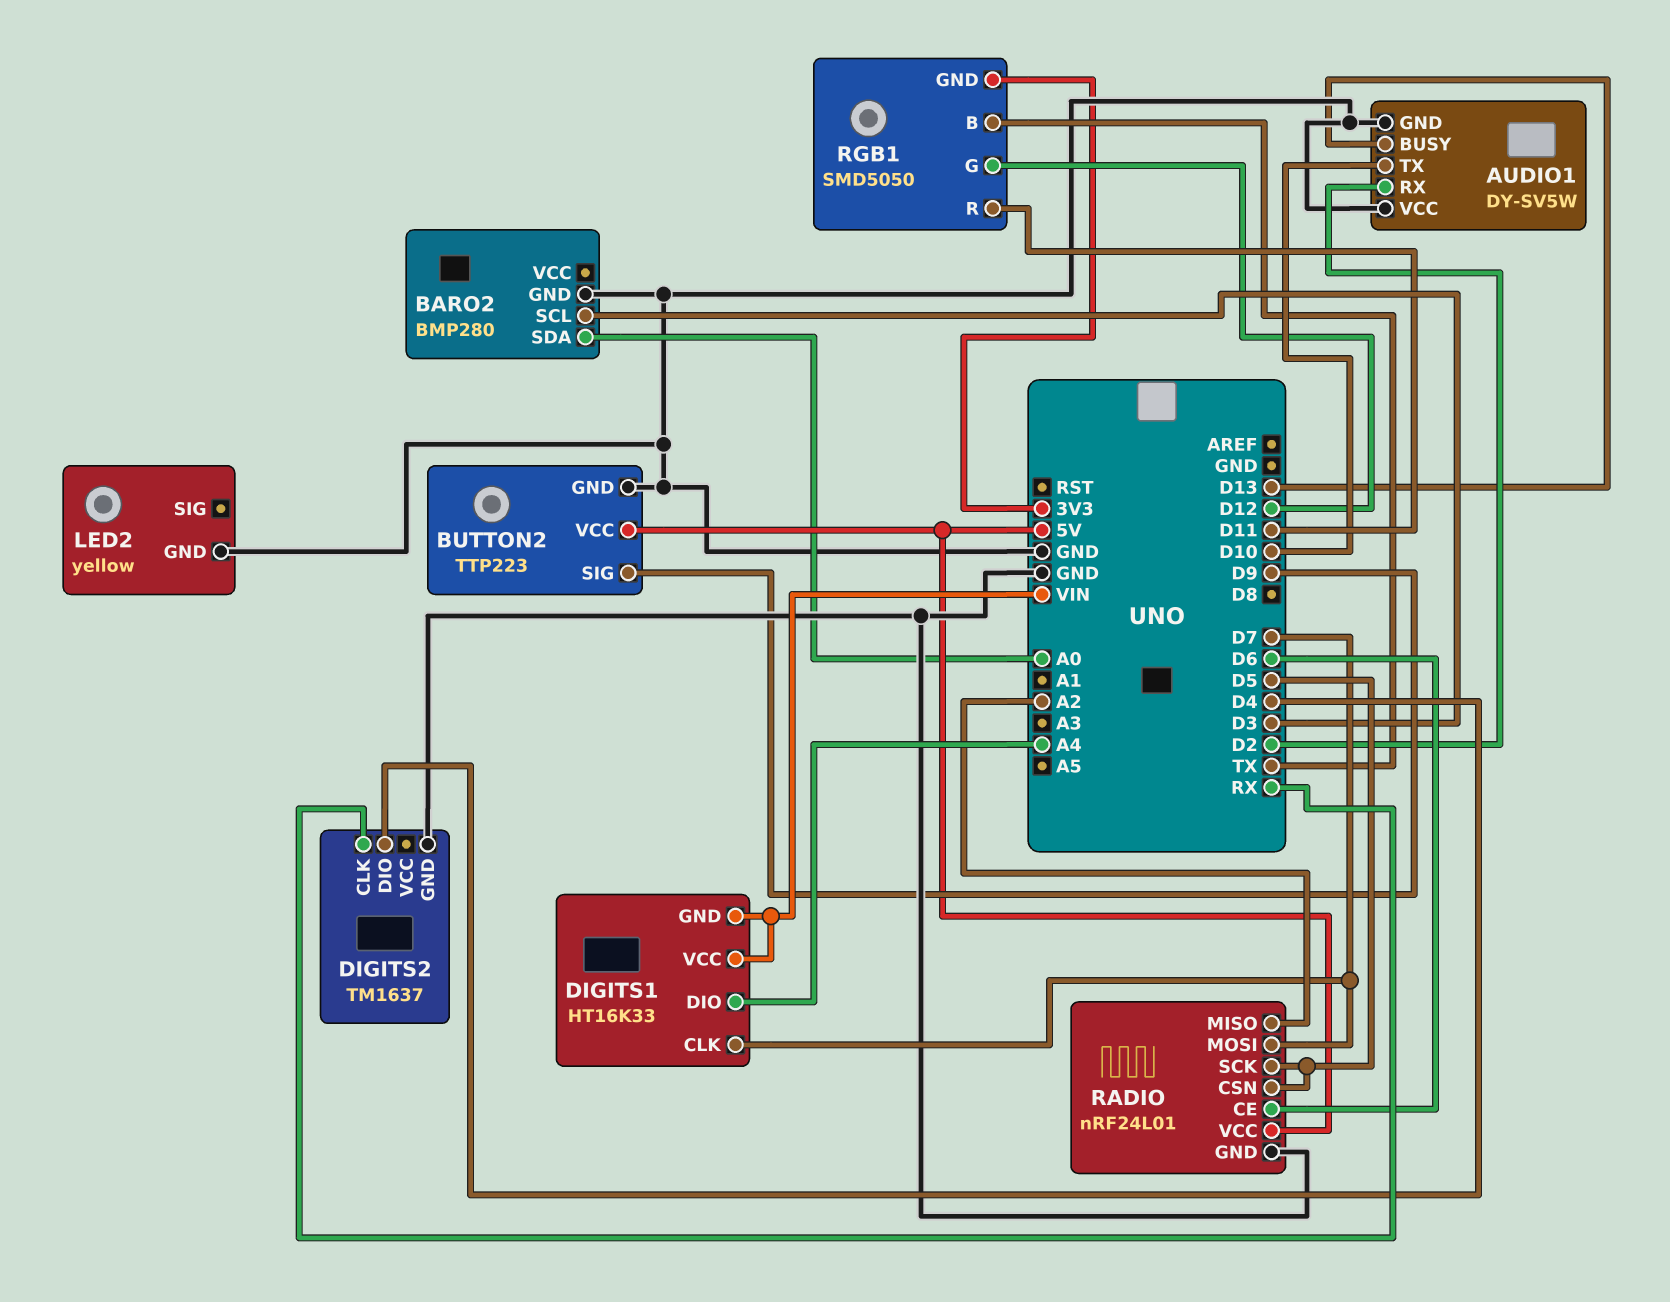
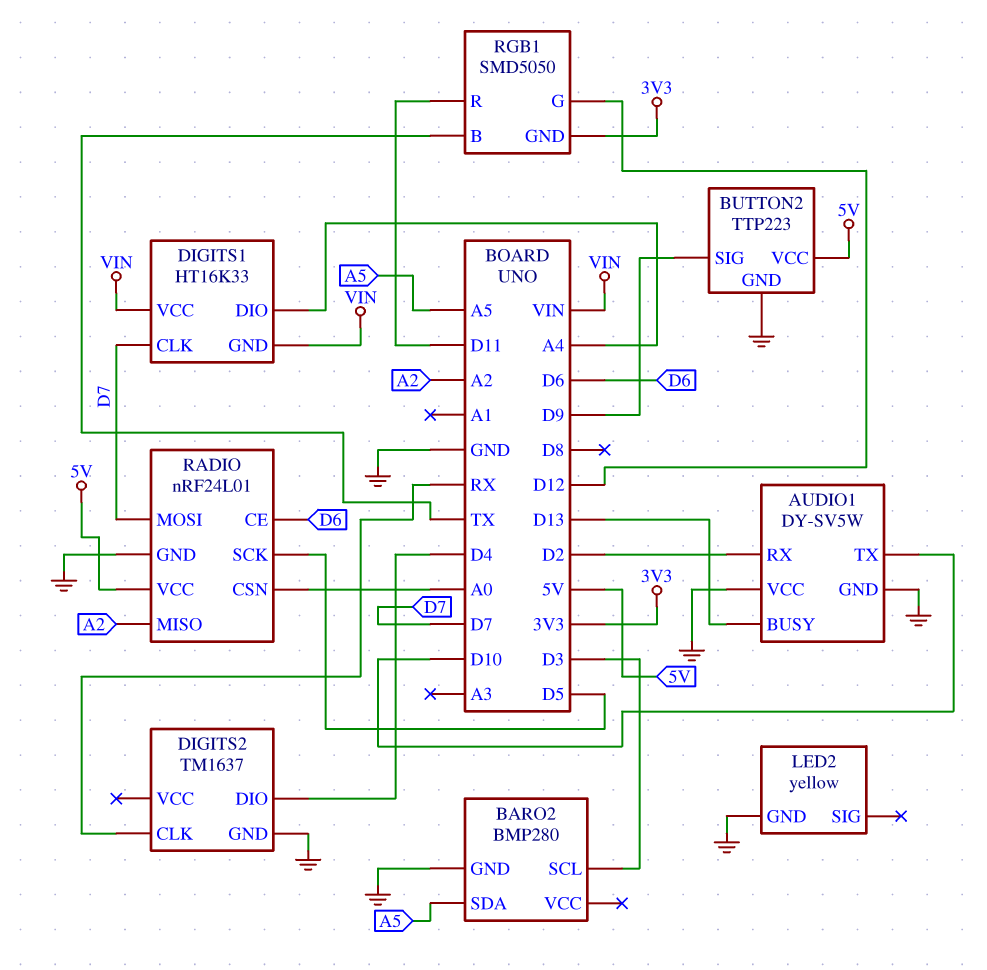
BARO2 pin SDA: A0 -> A5
RADIO pin CSN: D5 -> A0

